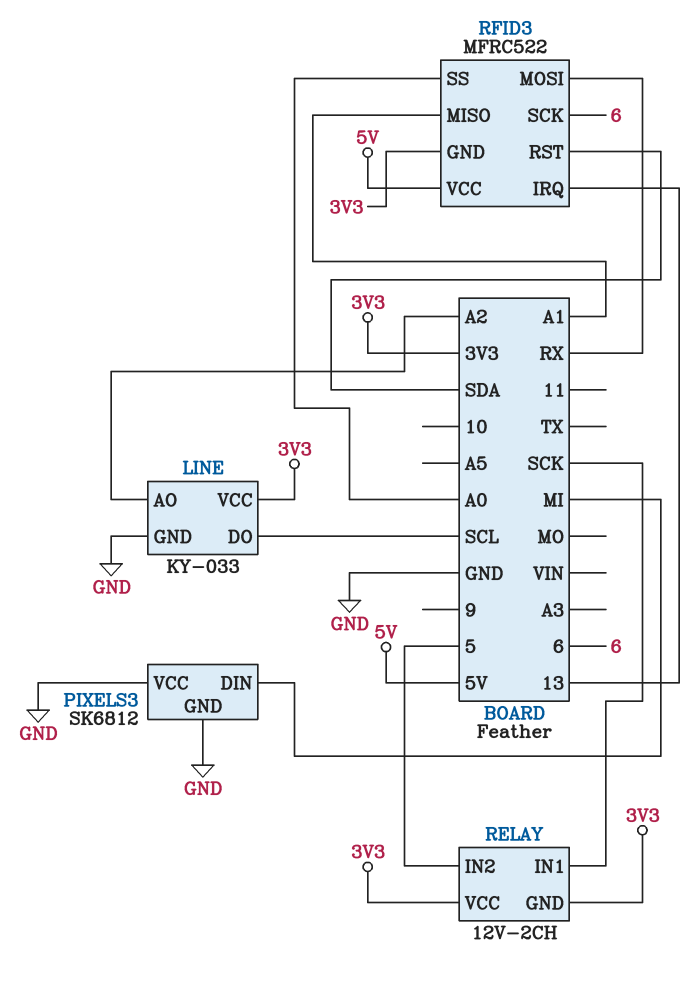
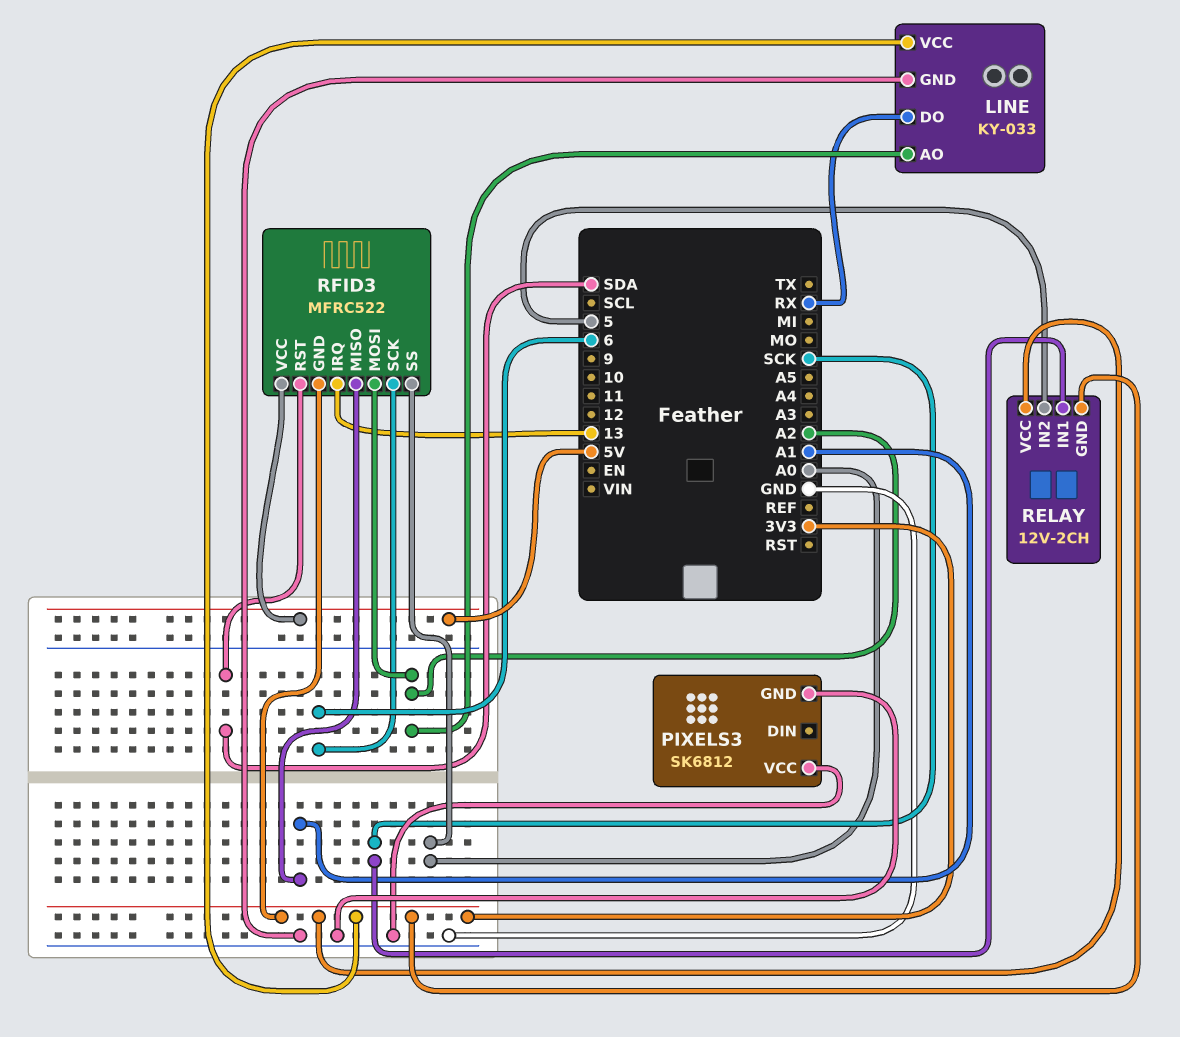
LINE pin DO: SCL -> RX
PIXELS3 pin DIN: MI -> none
RFID3 pin MOSI: RX -> A2

